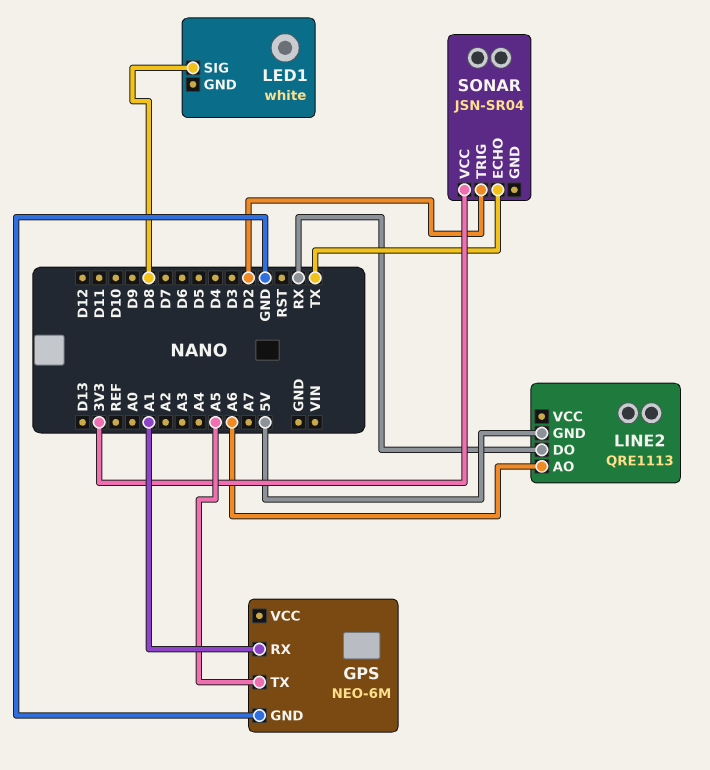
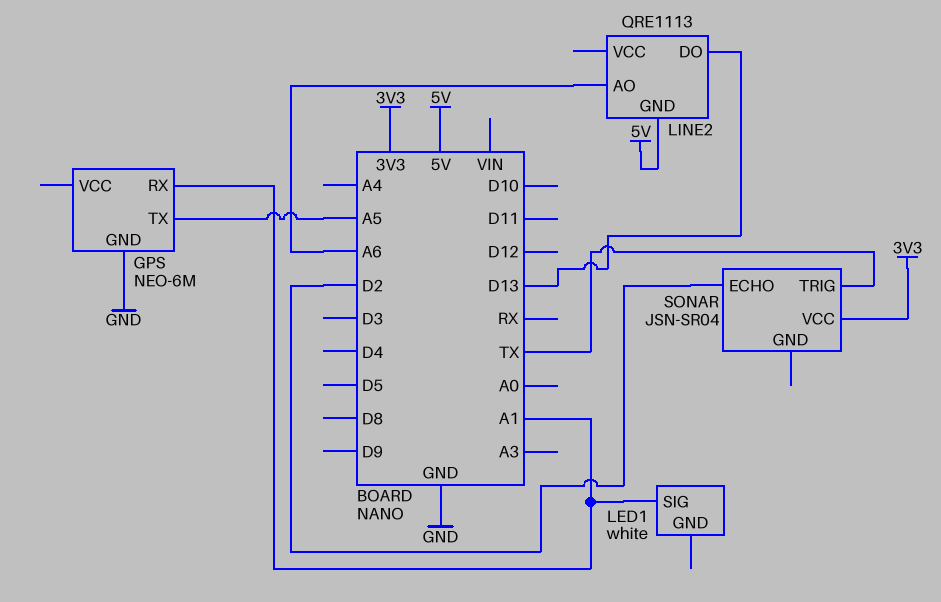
LED1 pin SIG: D8 -> A1
LINE2 pin DO: RX -> D13
SONAR pin ECHO: TX -> D2
SONAR pin TRIG: D2 -> TX

